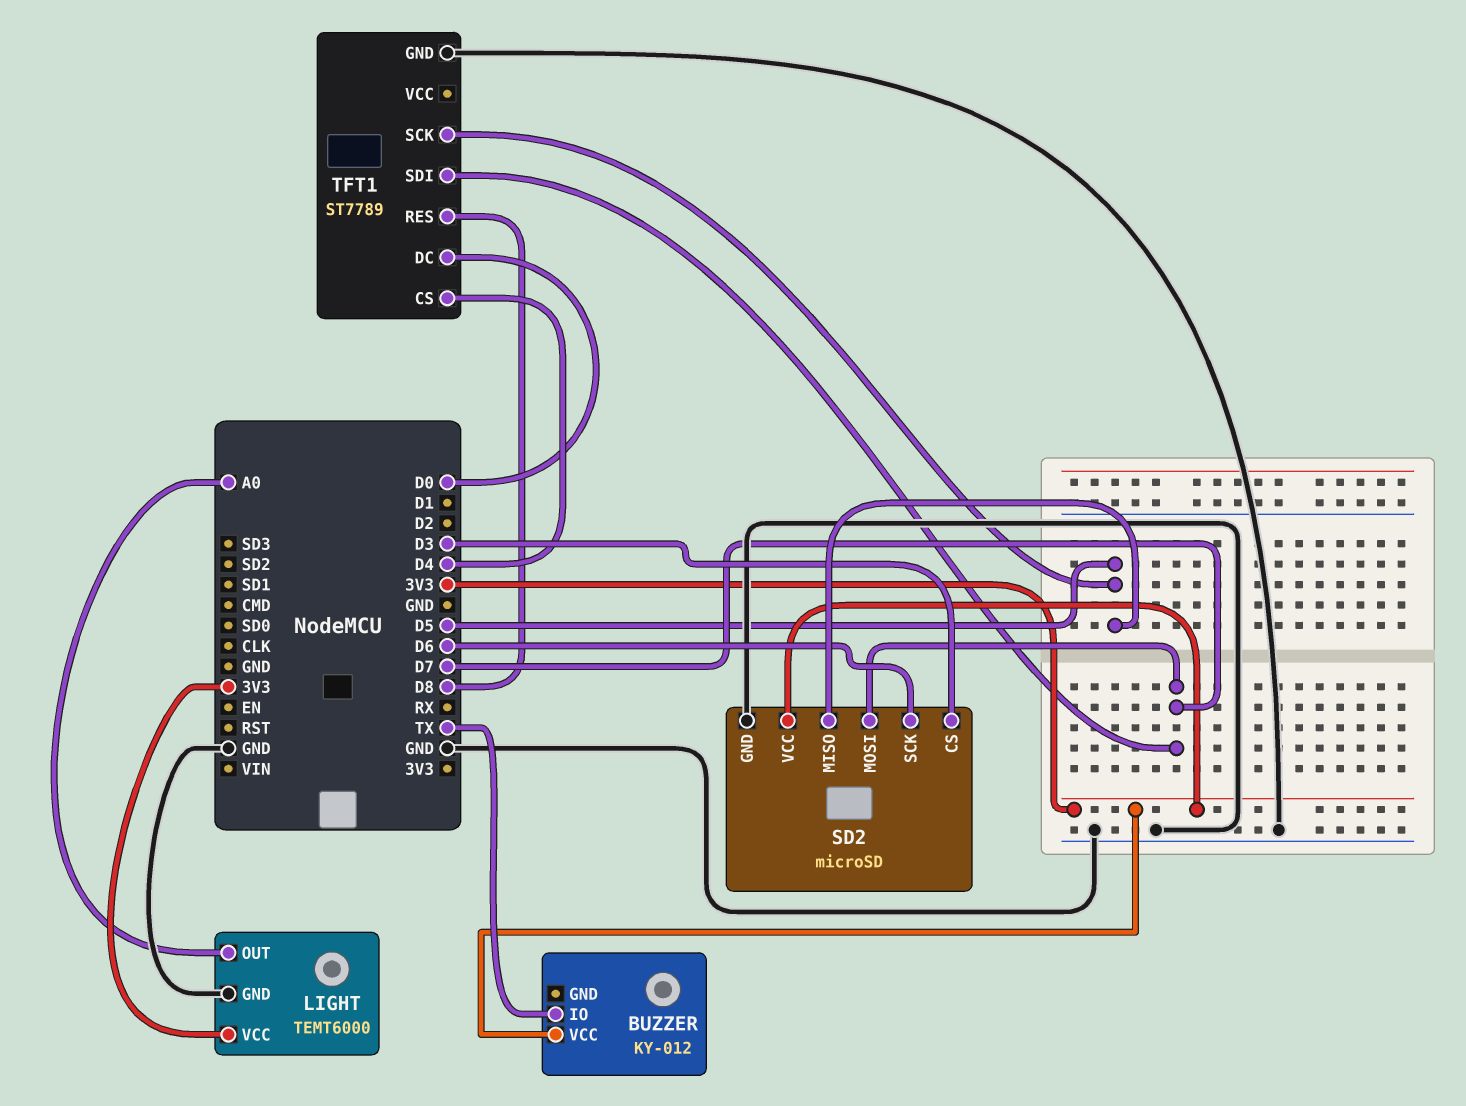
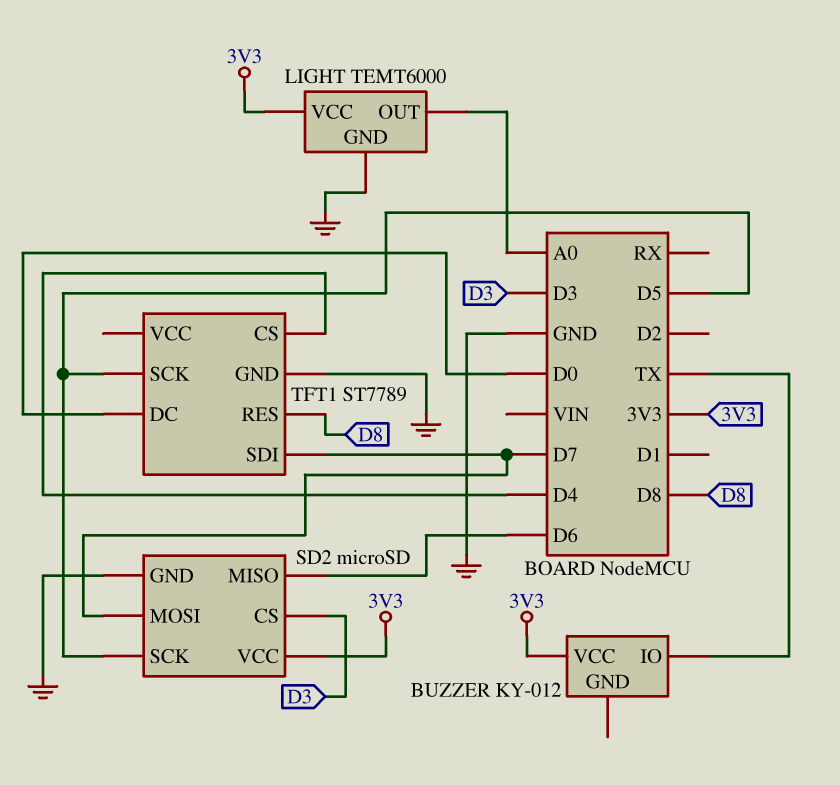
SD2 pin MISO: D5 -> D6
SD2 pin SCK: D6 -> D5

